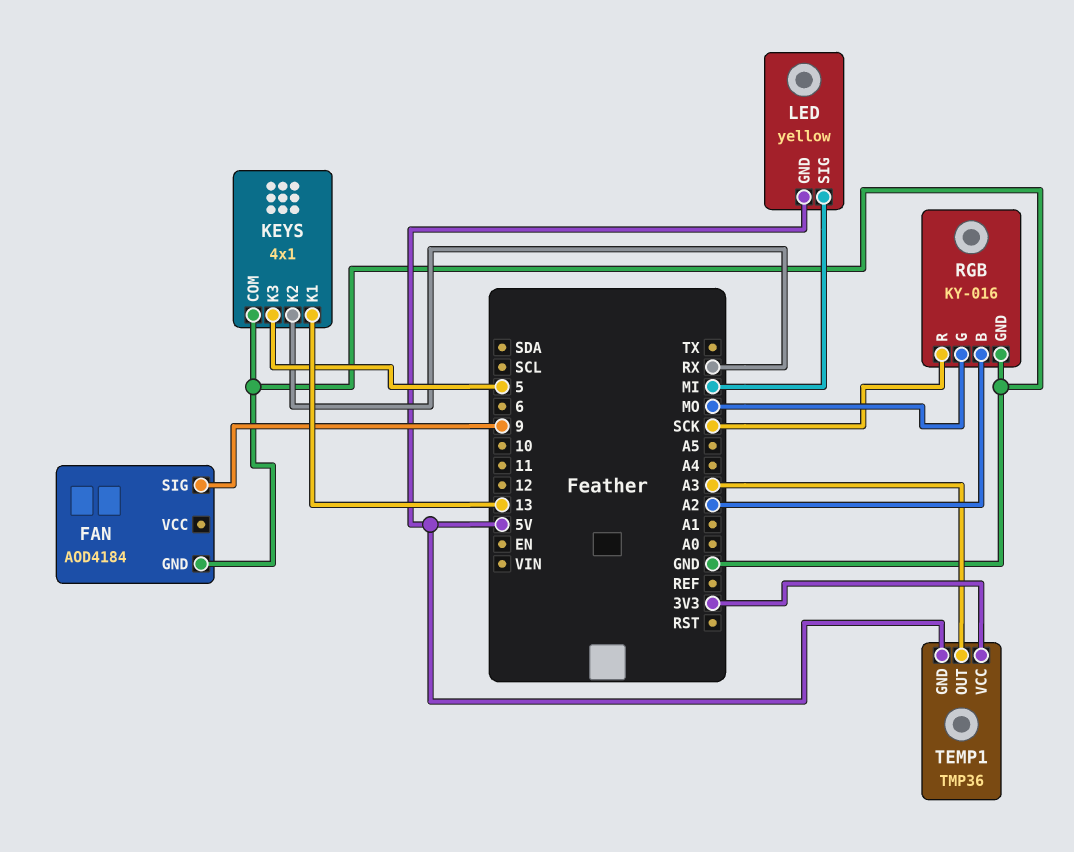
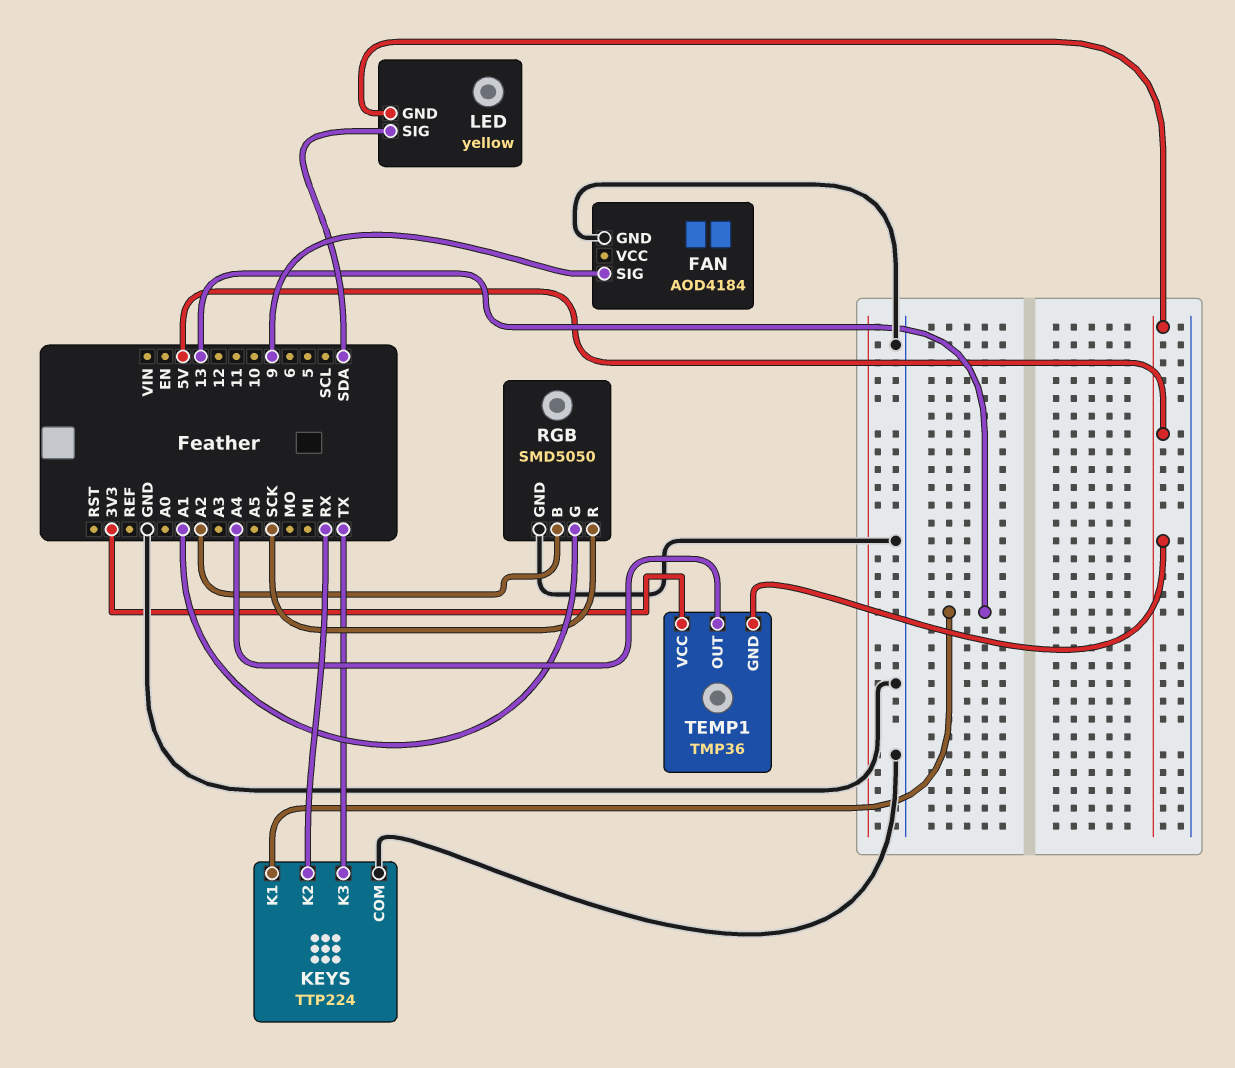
KEYS: 4x1 -> TTP224
KEYS pin K3: 5 -> TX
LED pin SIG: MI -> SDA
RGB: KY-016 -> SMD5050
RGB pin G: MO -> A1
TEMP1 pin OUT: A3 -> A4

